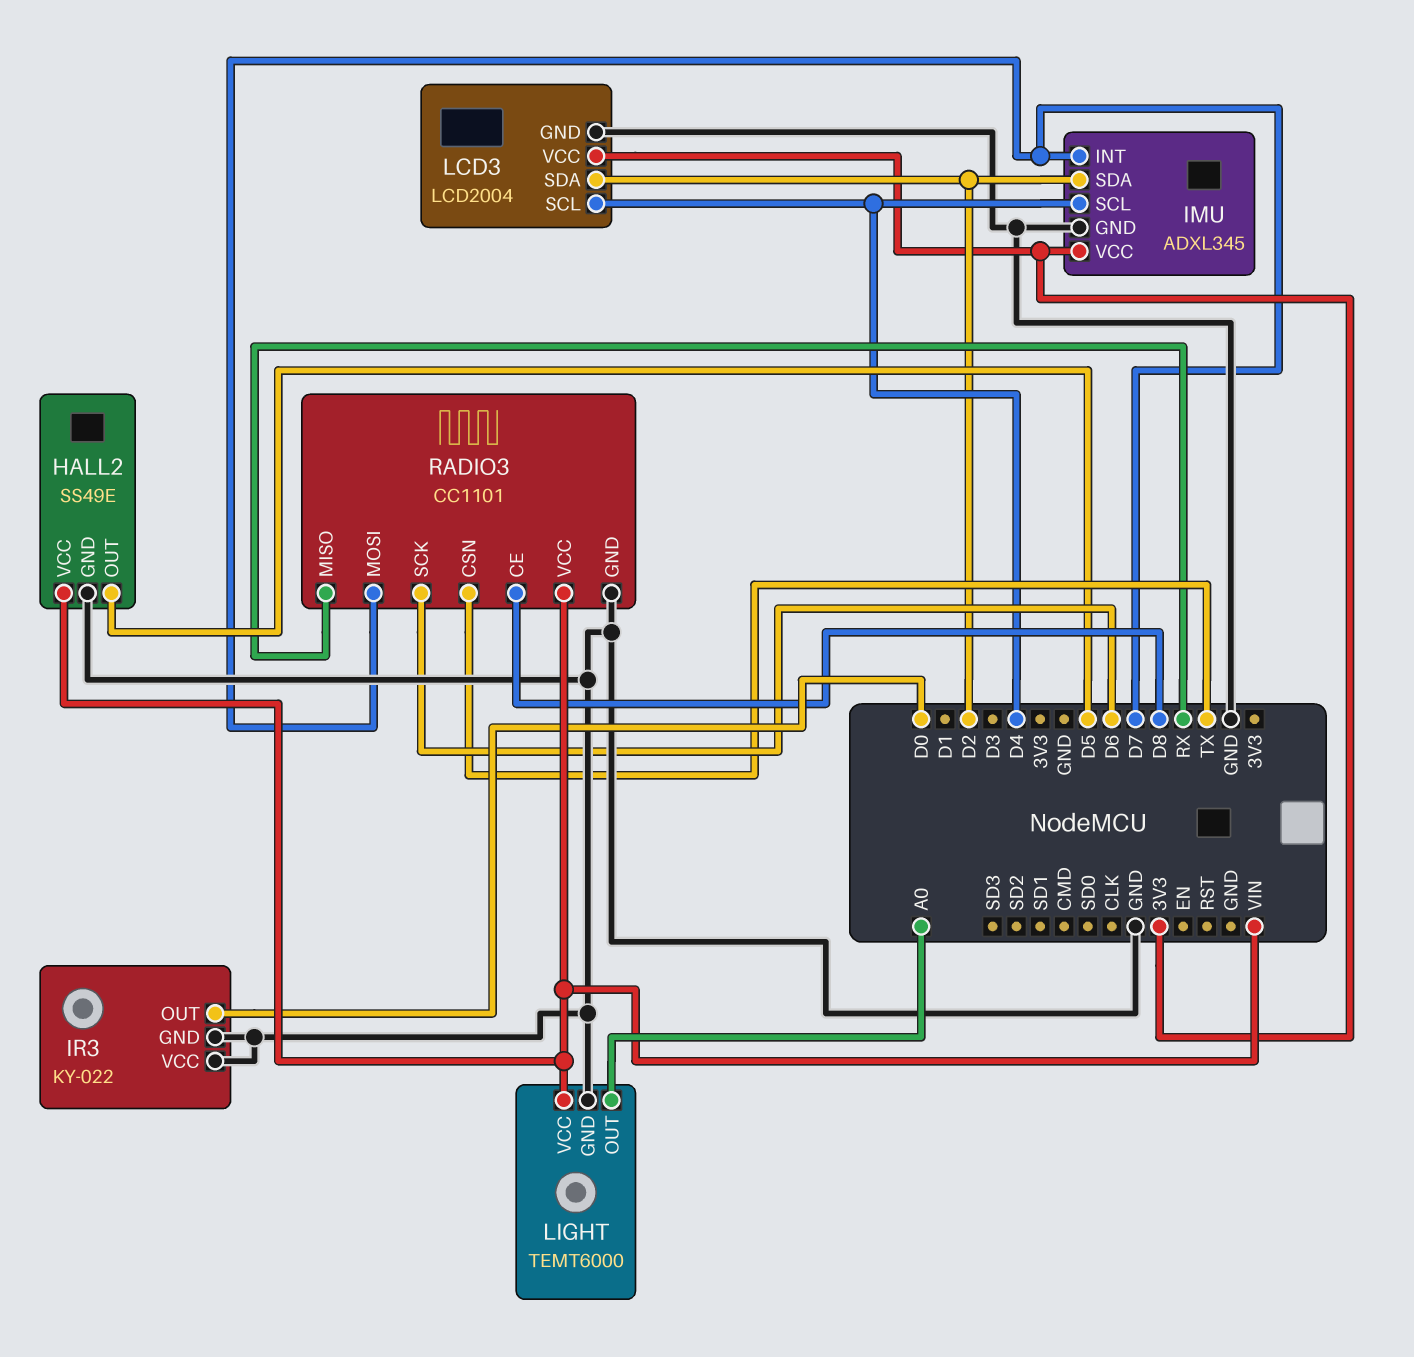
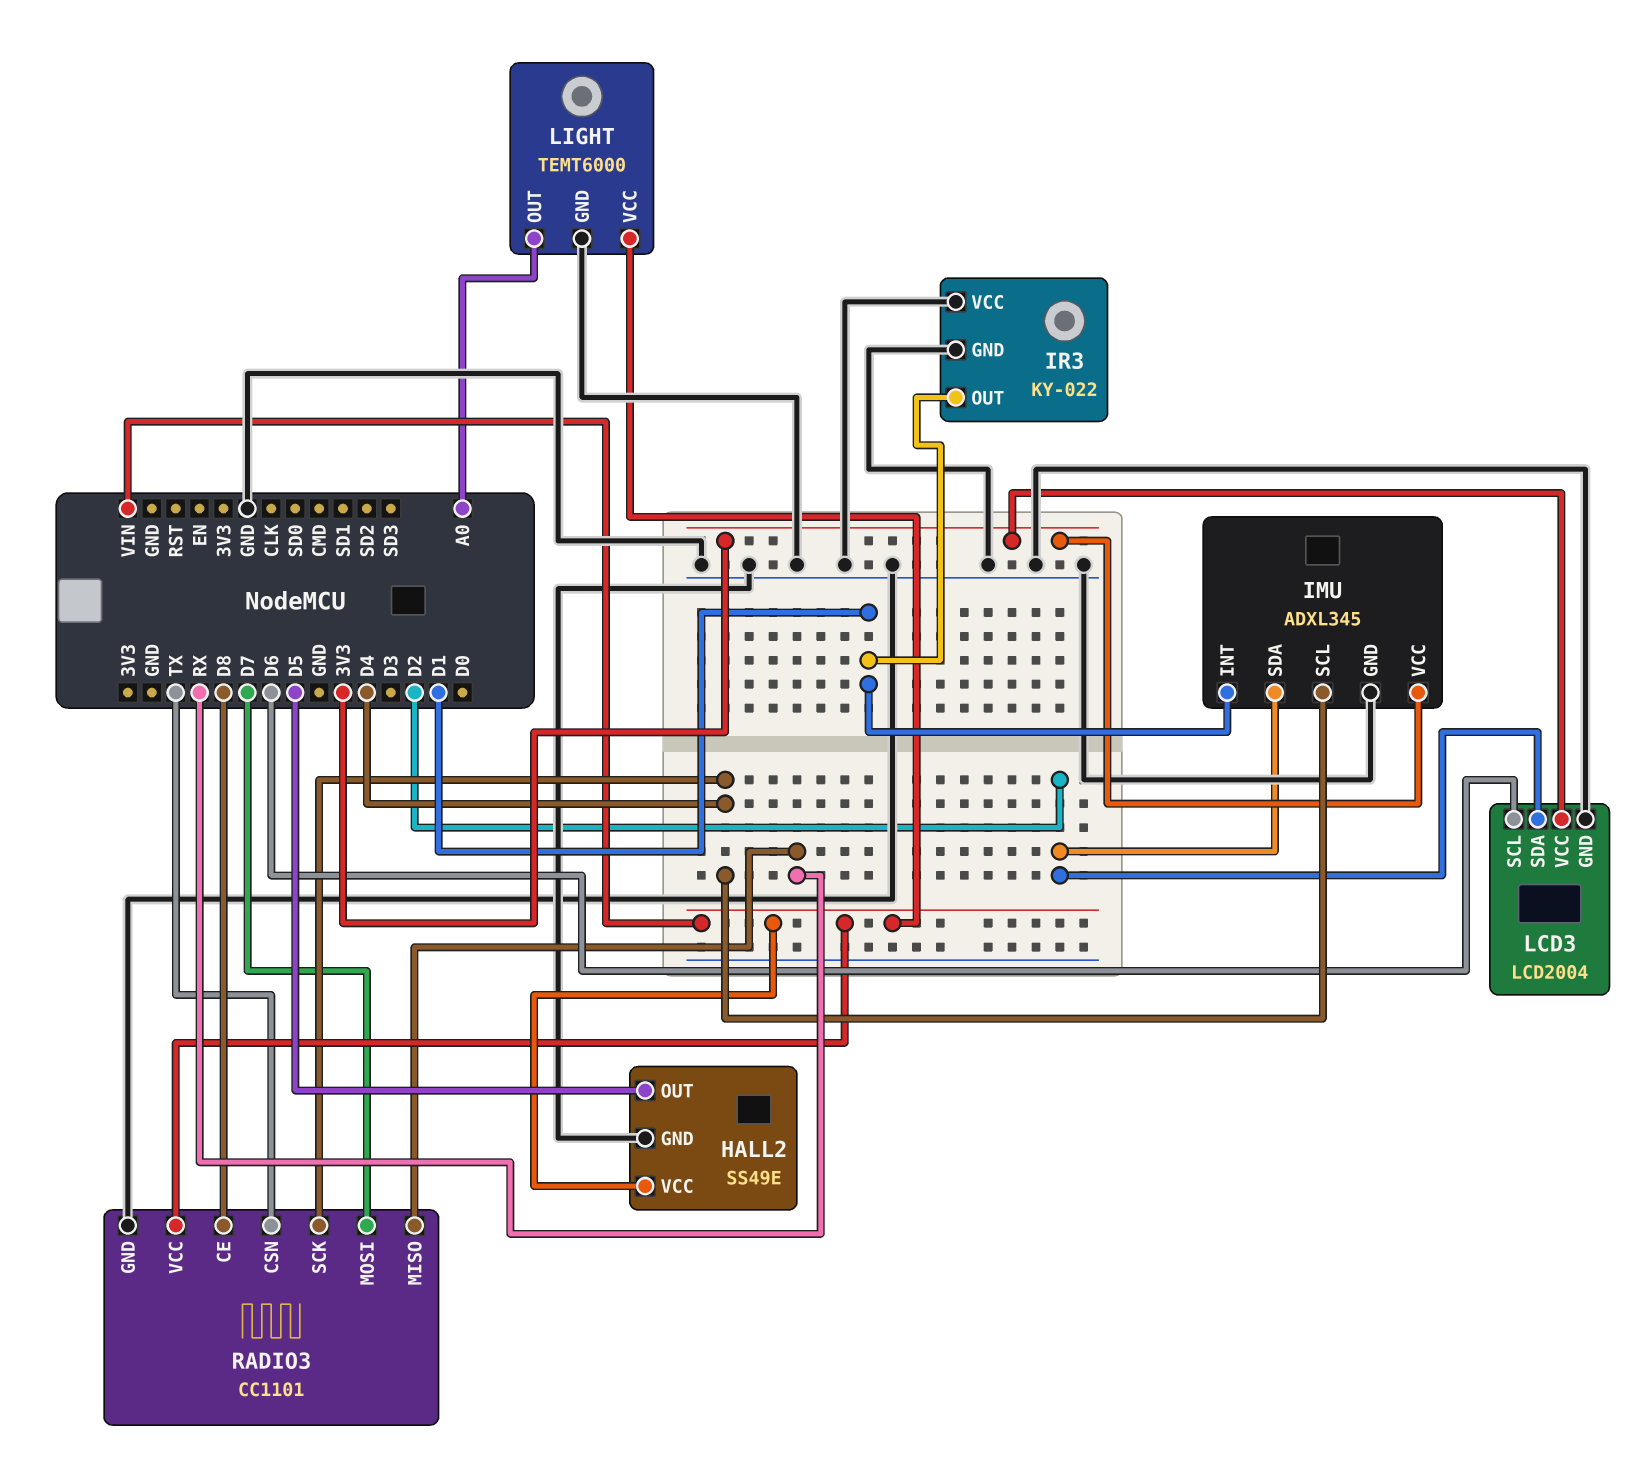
IMU pin INT: D7 -> D1
IR3 pin OUT: D0 -> D1
LCD3 pin SCL: D4 -> D6
RADIO3 pin SCK: D6 -> D4

